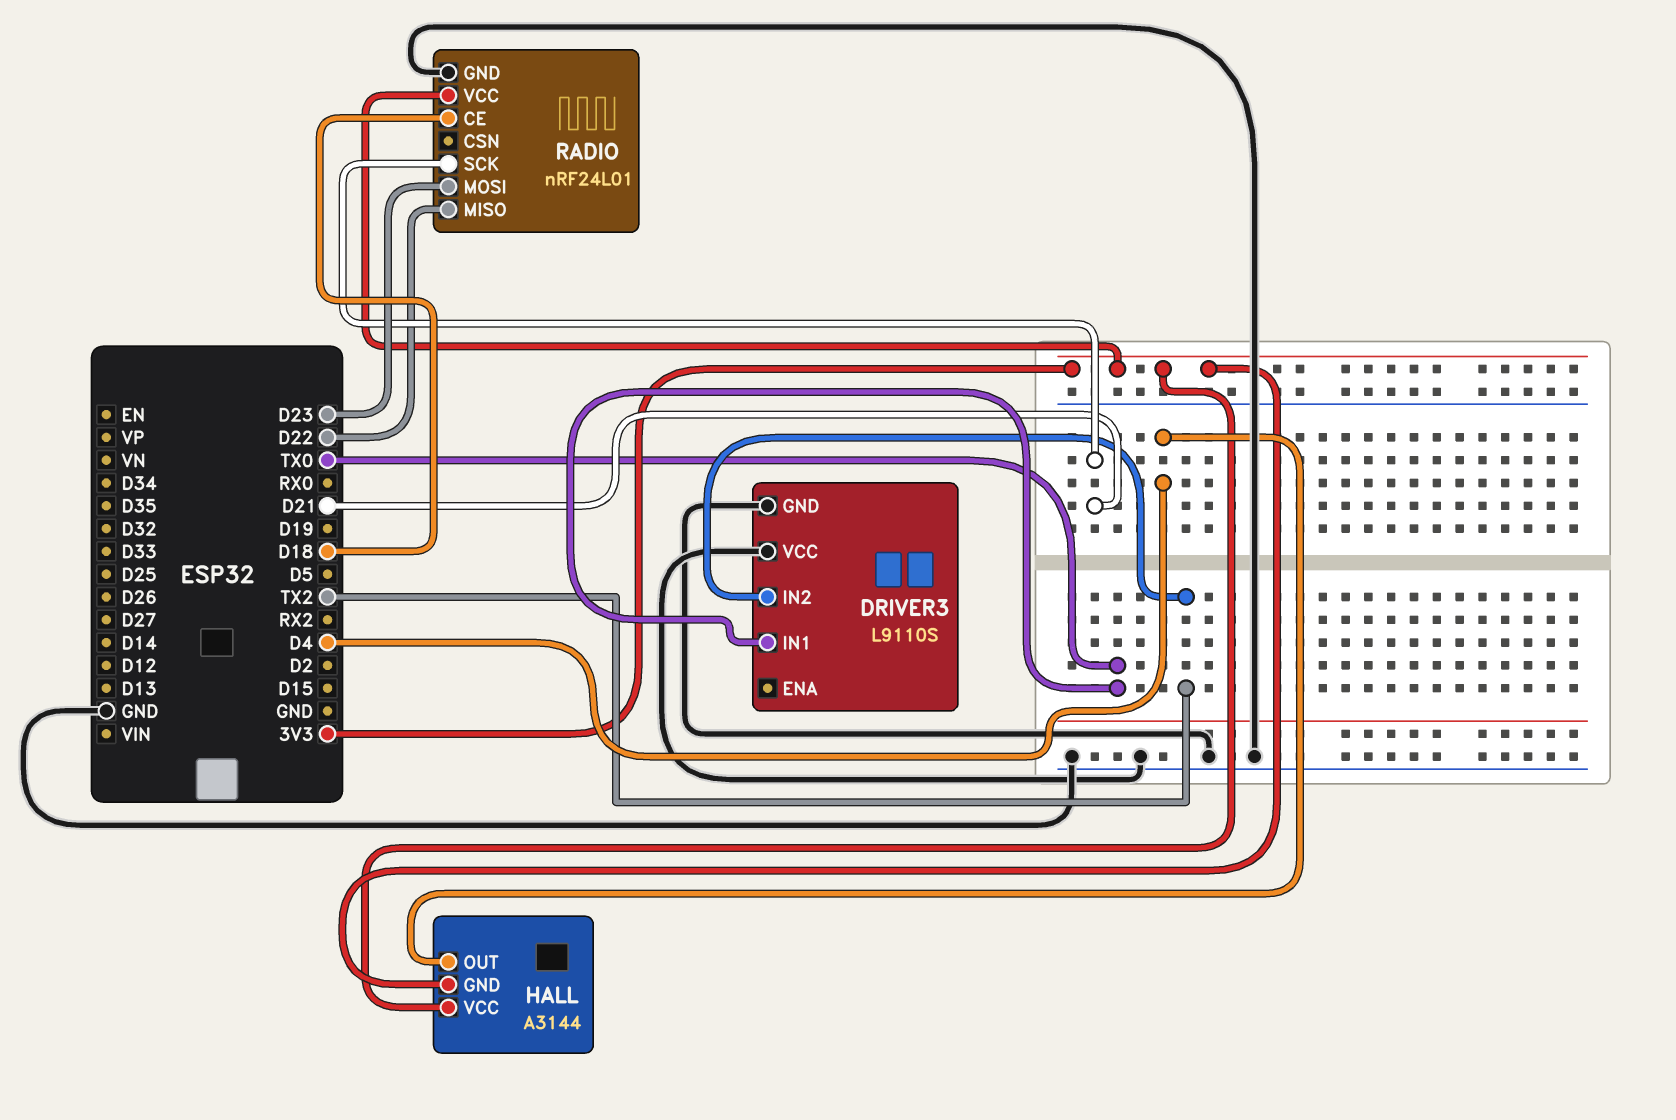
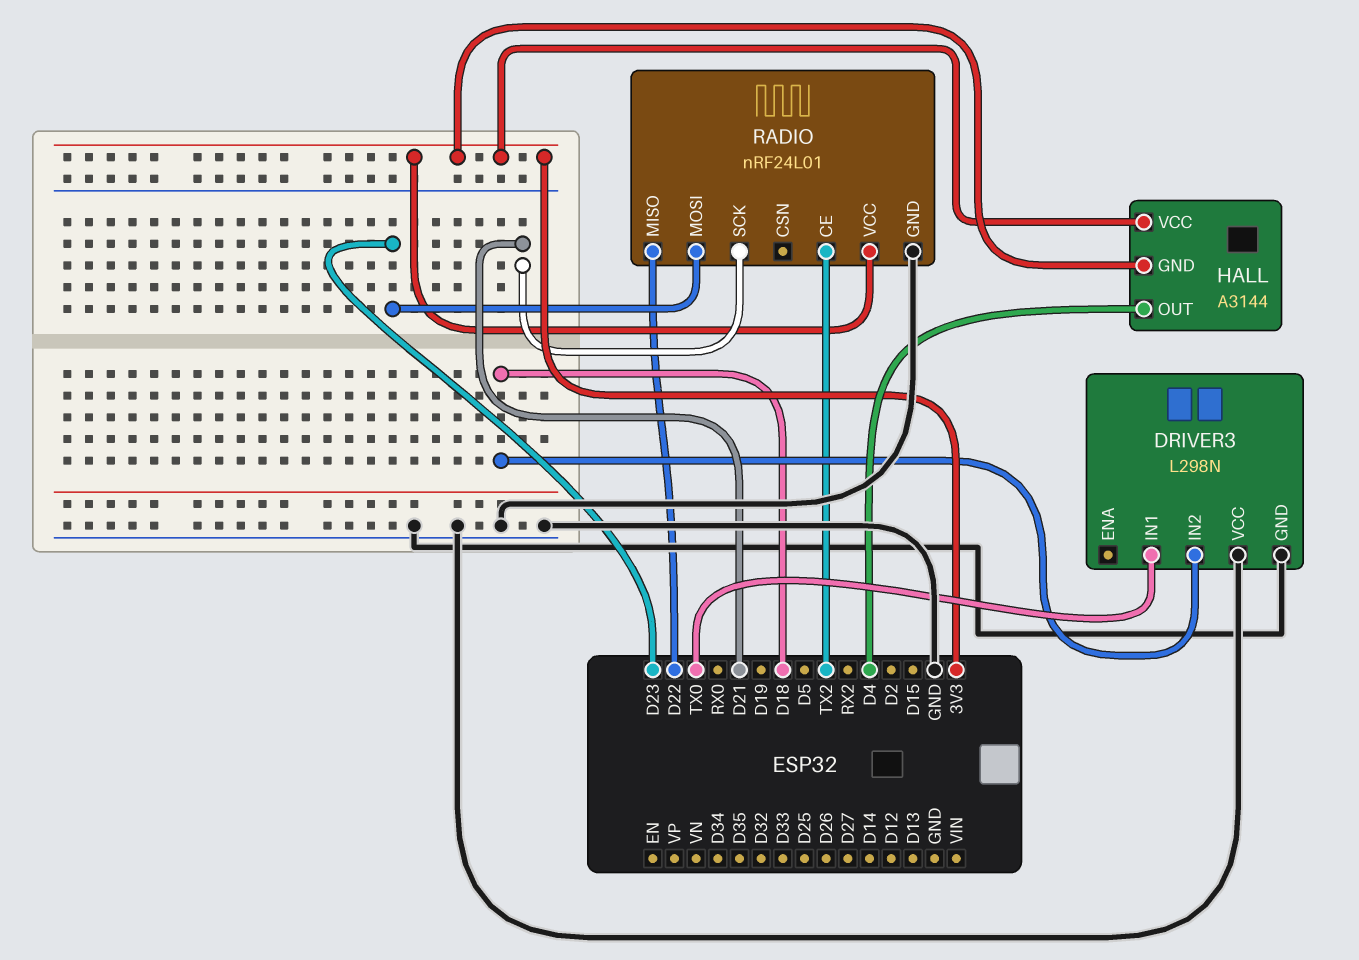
DRIVER3: L9110S -> L298N
DRIVER3 pin IN2: TX2 -> D18
RADIO pin CE: D18 -> TX2

